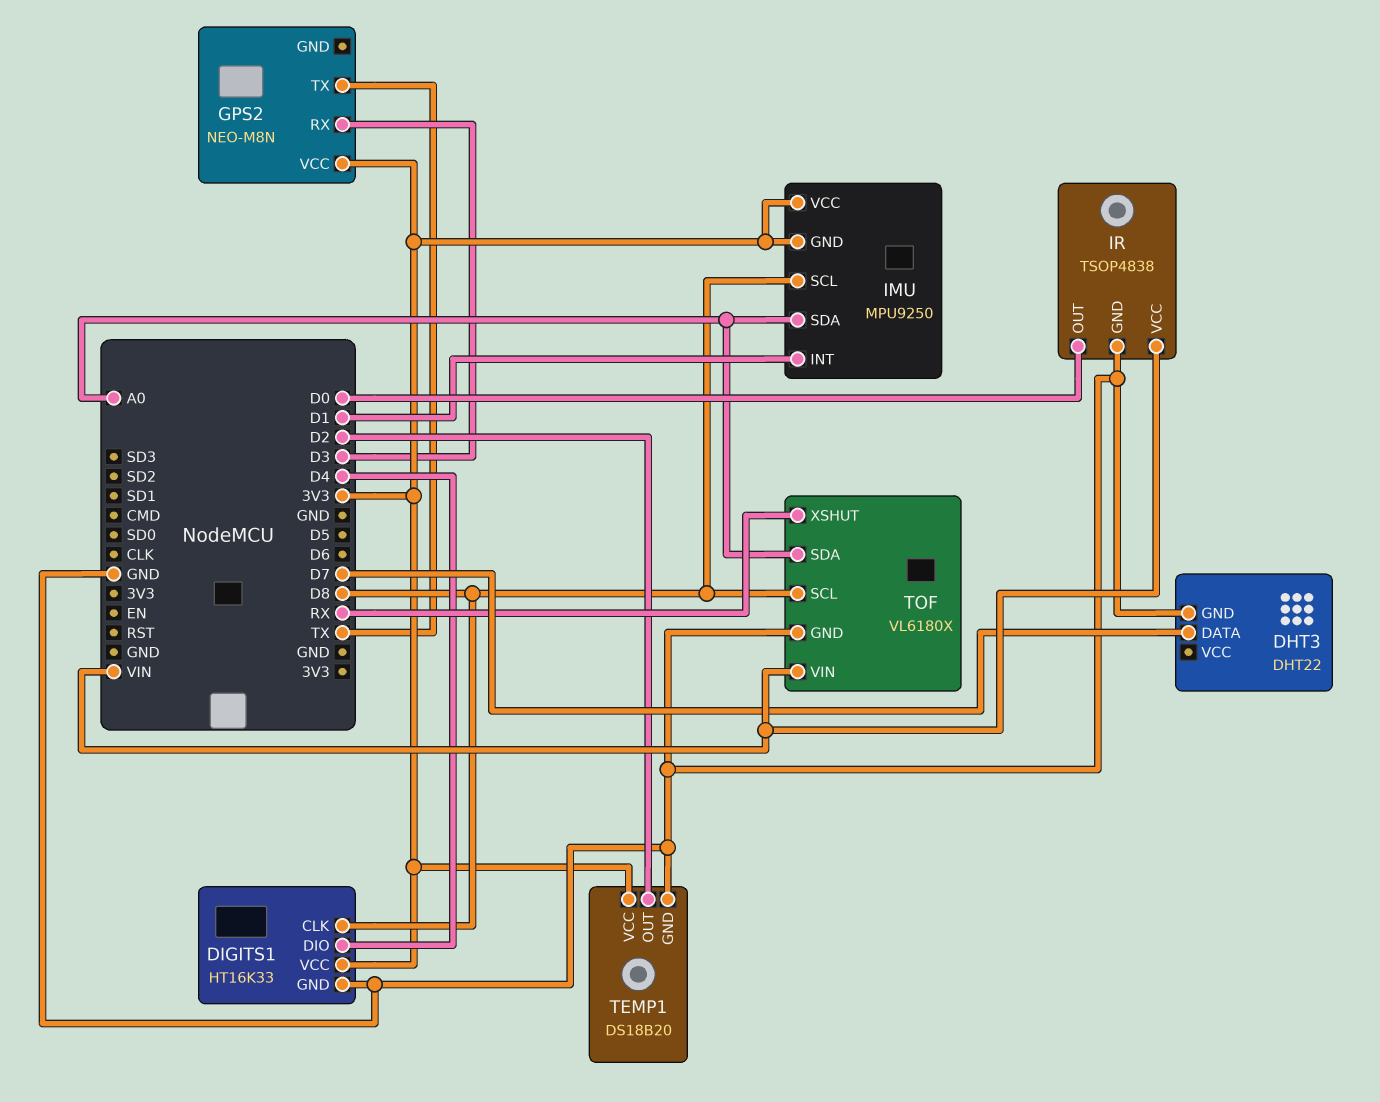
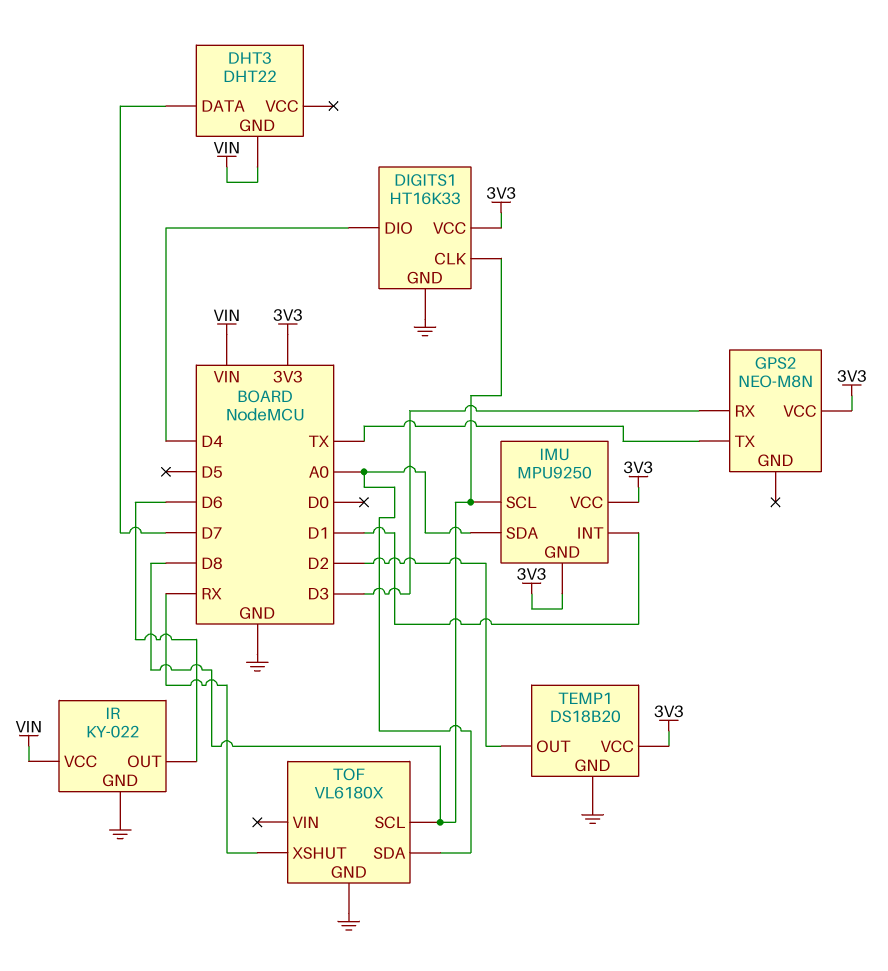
DHT3 pin GND: GND -> VIN
IR: TSOP4838 -> KY-022
IR pin OUT: D0 -> D6
TOF pin VIN: VIN -> none

